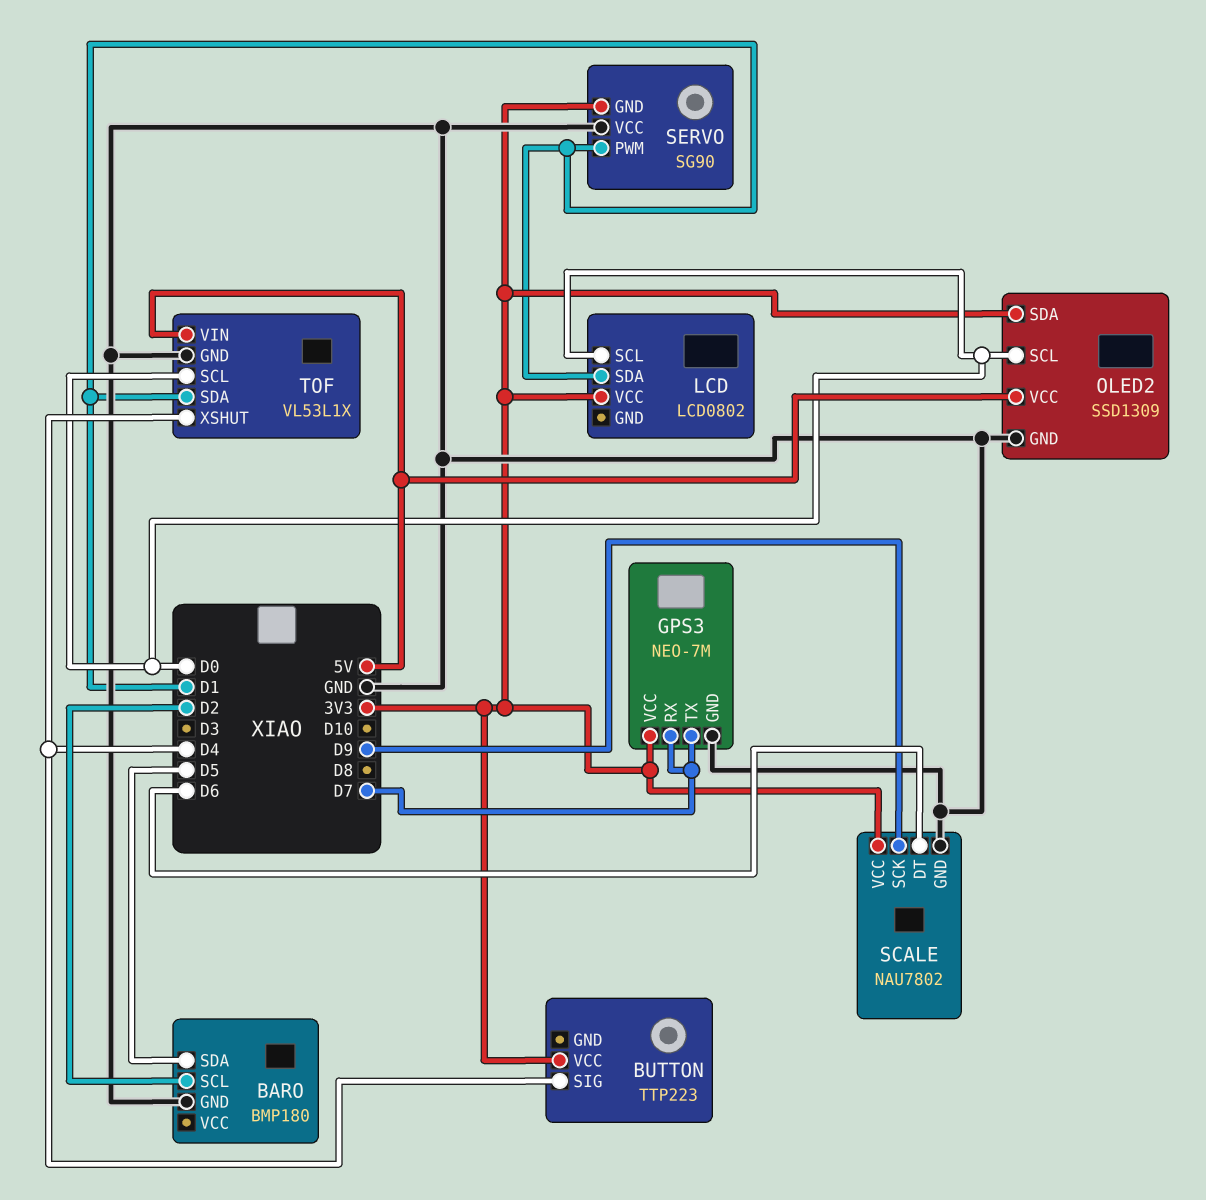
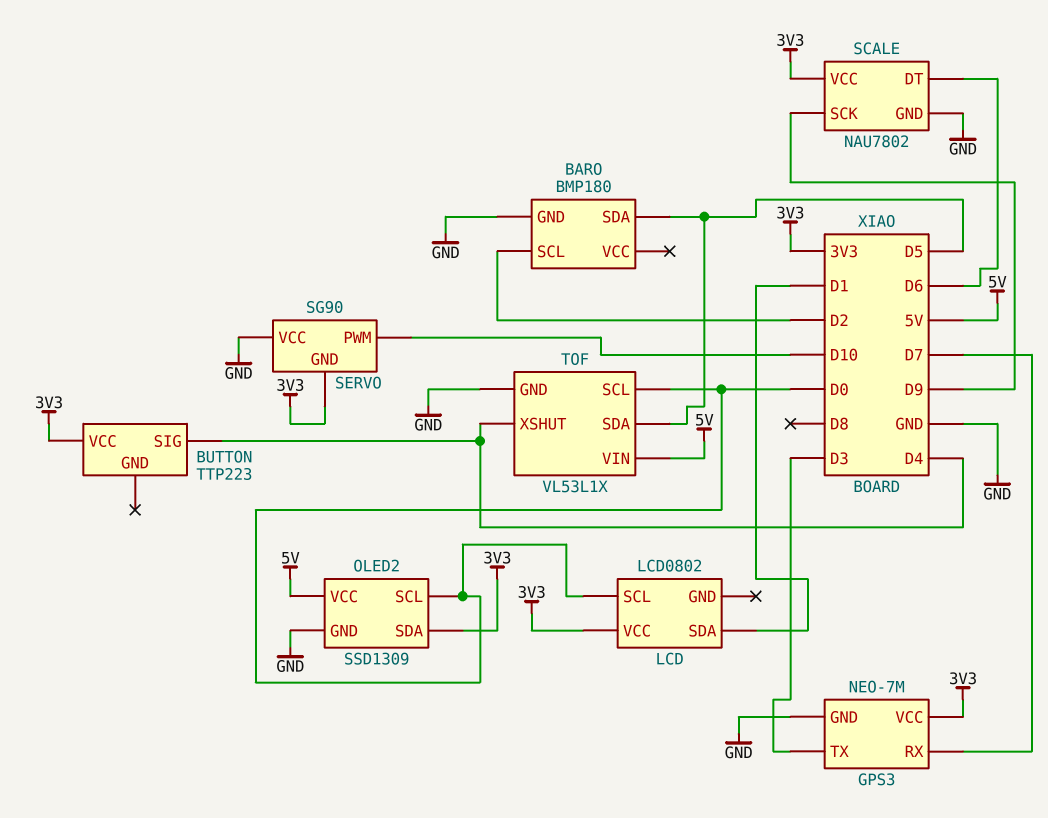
GPS3 pin TX: D7 -> D3
SERVO pin PWM: D1 -> D10
TOF pin SDA: D1 -> D5

